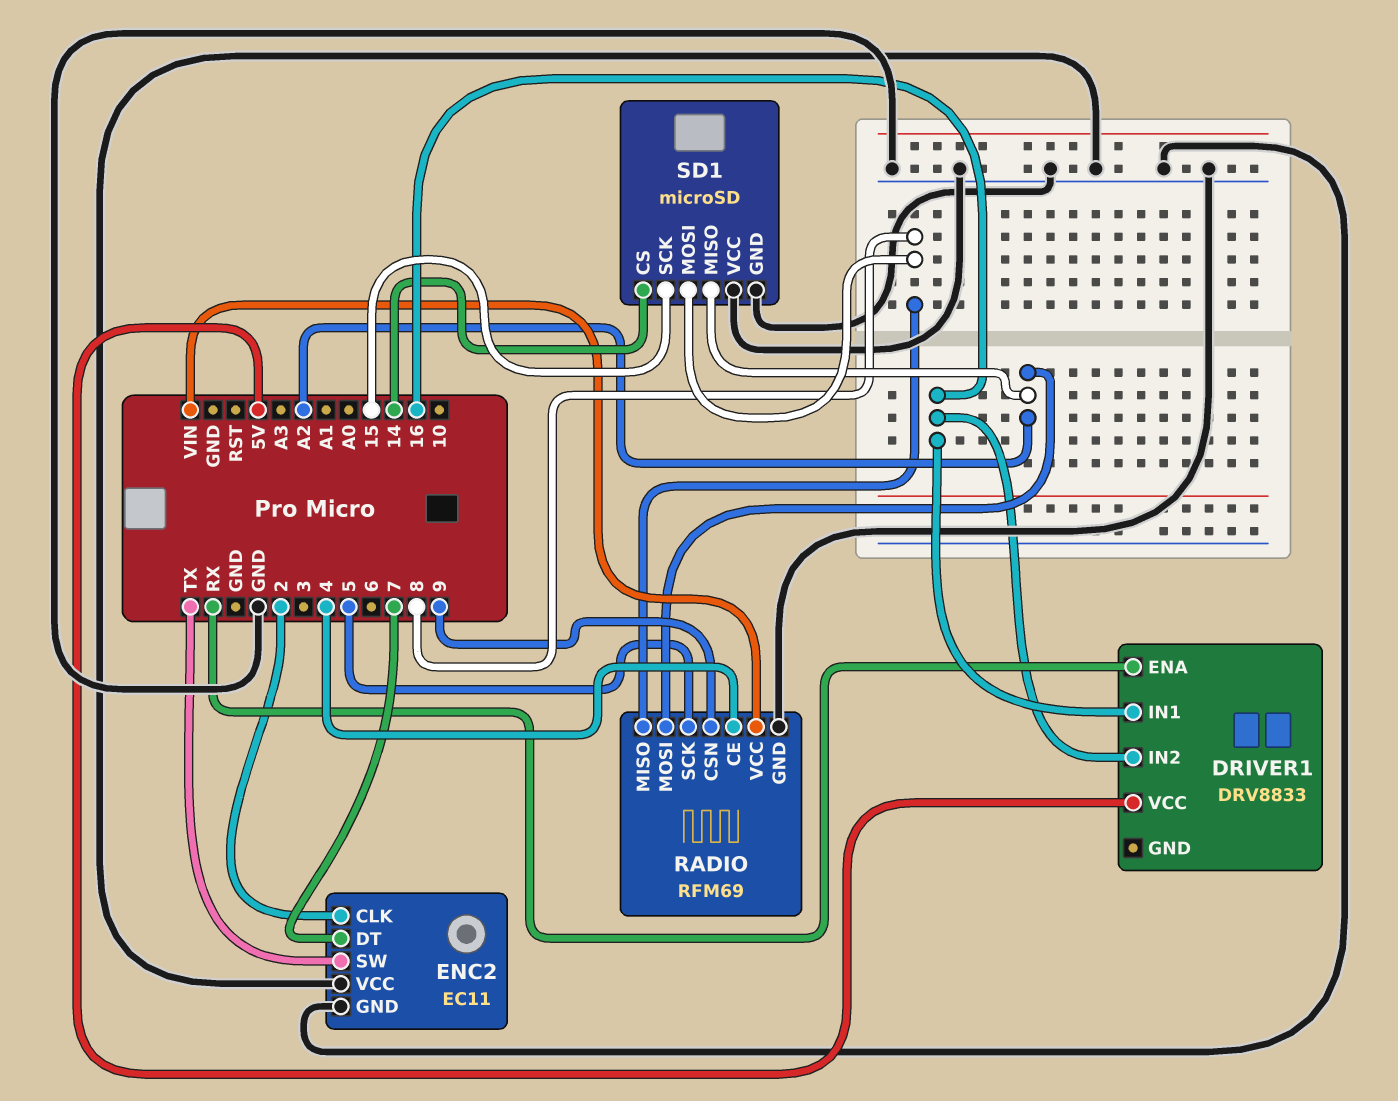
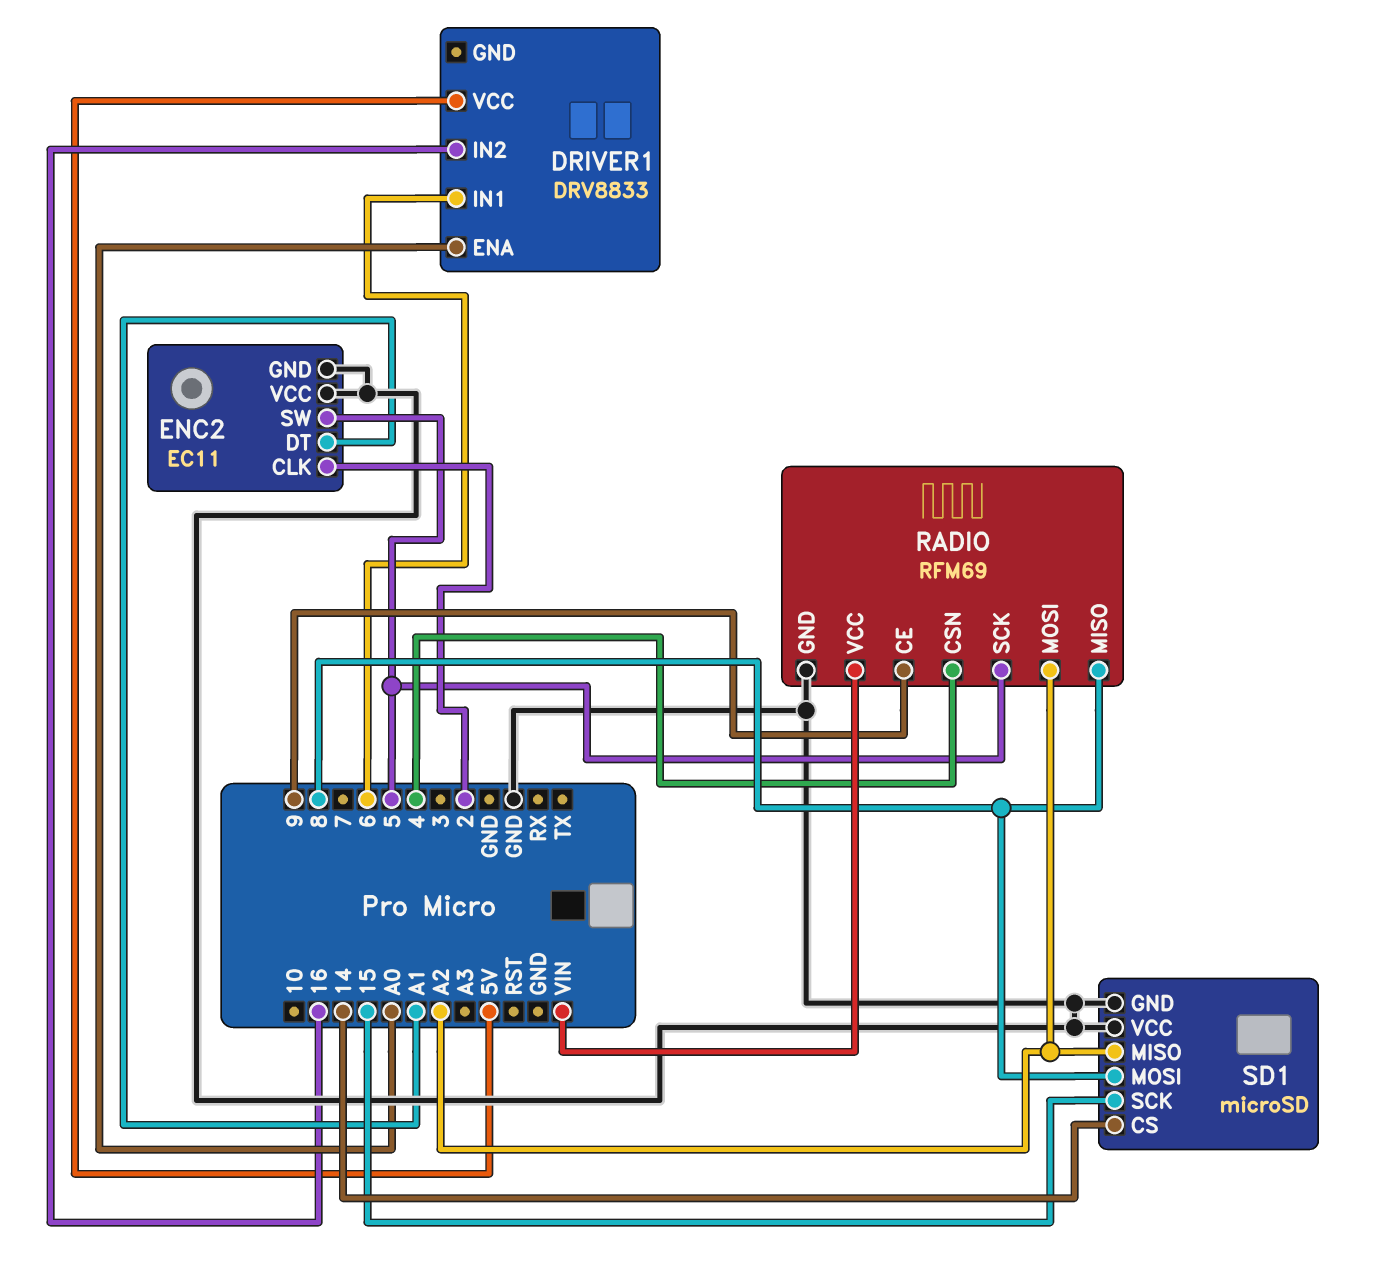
DRIVER1 pin ENA: RX -> A0
DRIVER1 pin IN1: 16 -> 6
ENC2 pin DT: 7 -> A1
ENC2 pin SW: TX -> 5
RADIO pin CE: 4 -> 9
RADIO pin CSN: 9 -> 4

